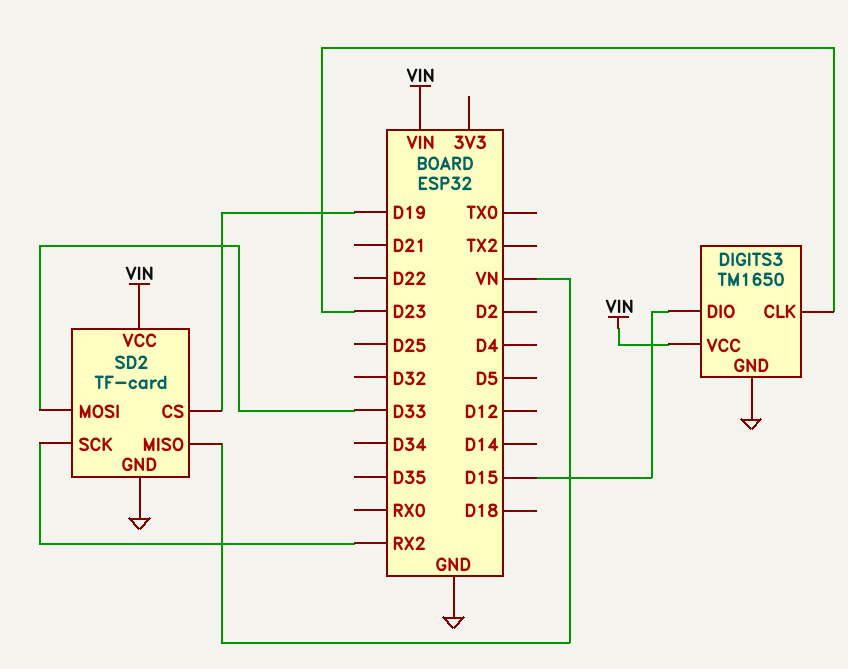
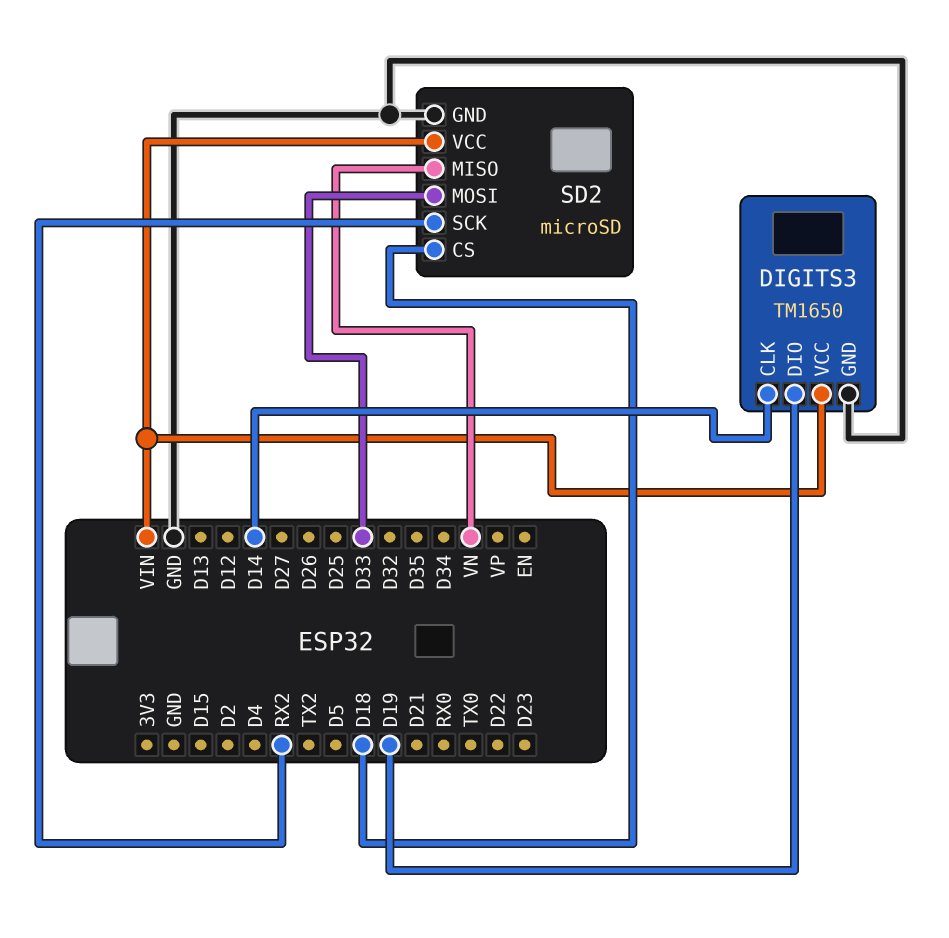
DIGITS3 pin CLK: D23 -> D14
DIGITS3 pin DIO: D15 -> D19
SD2: TF-card -> microSD
SD2 pin CS: D19 -> D18

